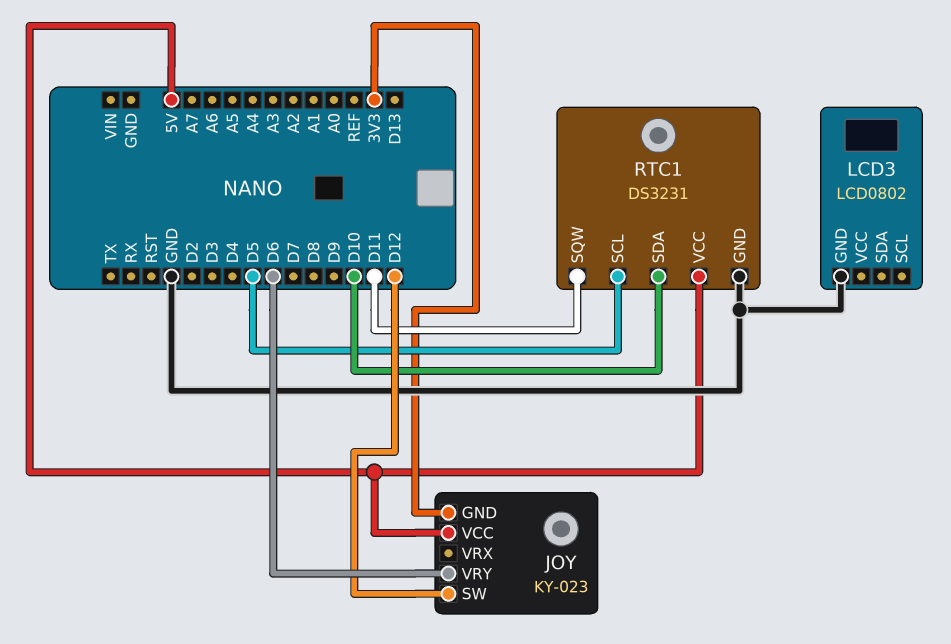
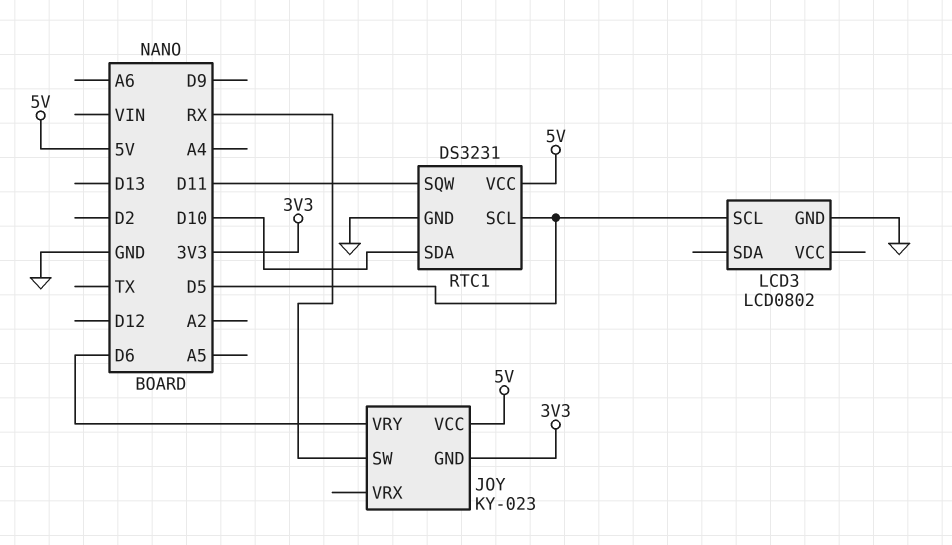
JOY pin SW: D12 -> RX
LCD3 pin SCL: none -> D5

